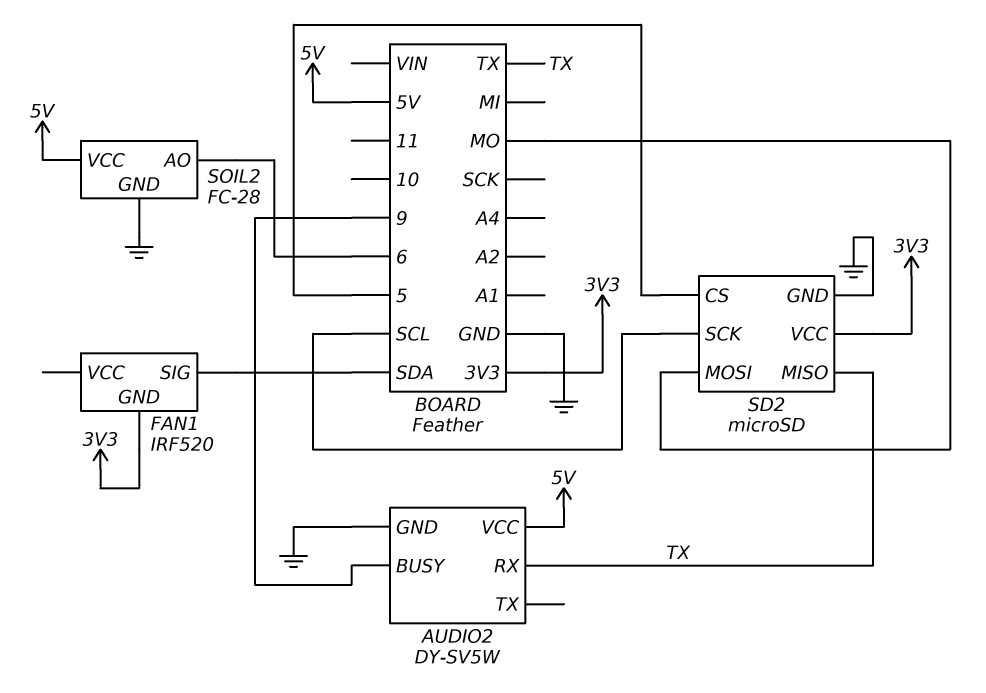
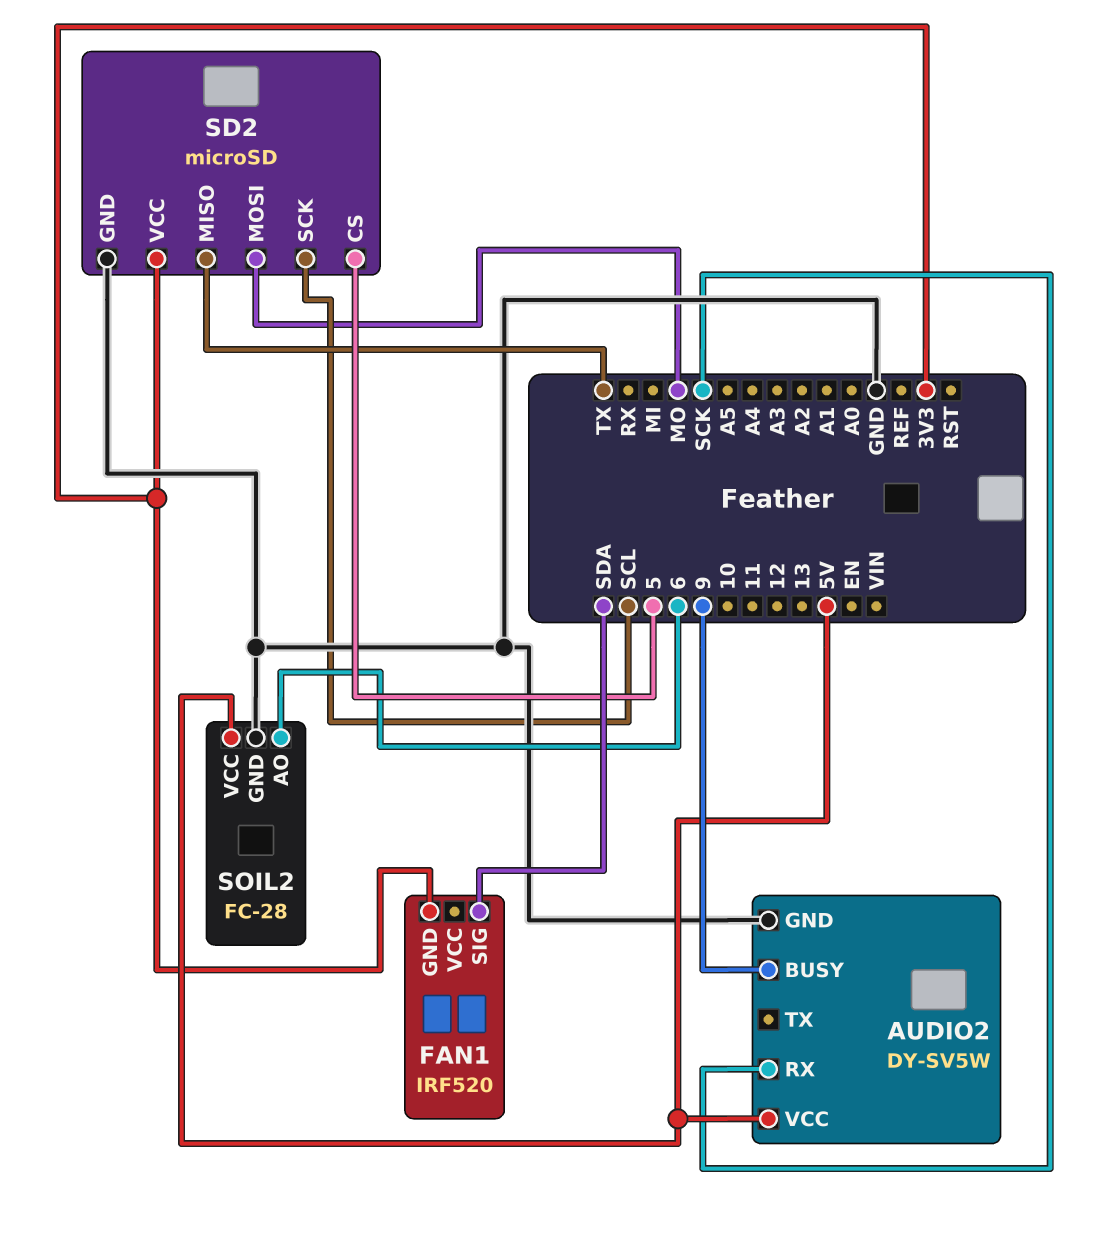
AUDIO2 pin RX: TX -> SCK

